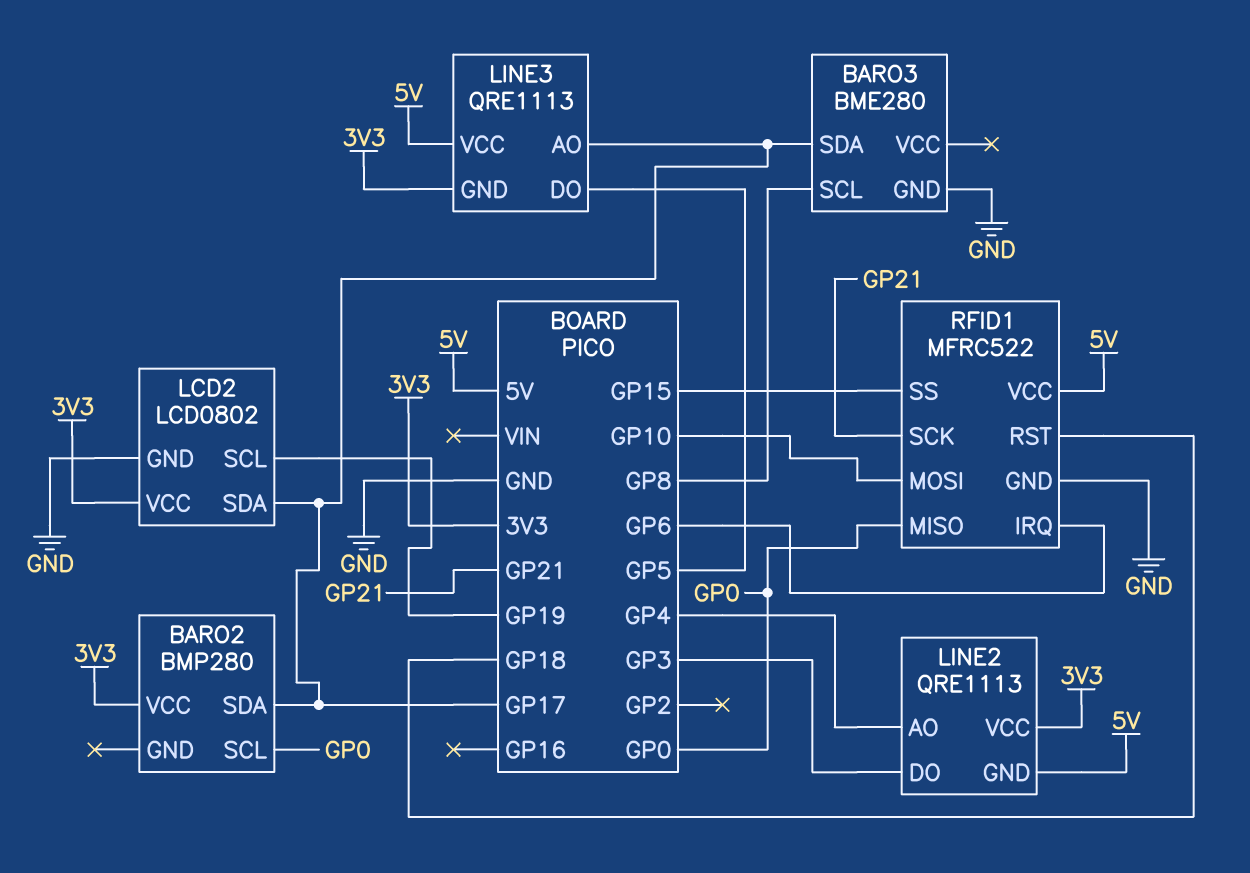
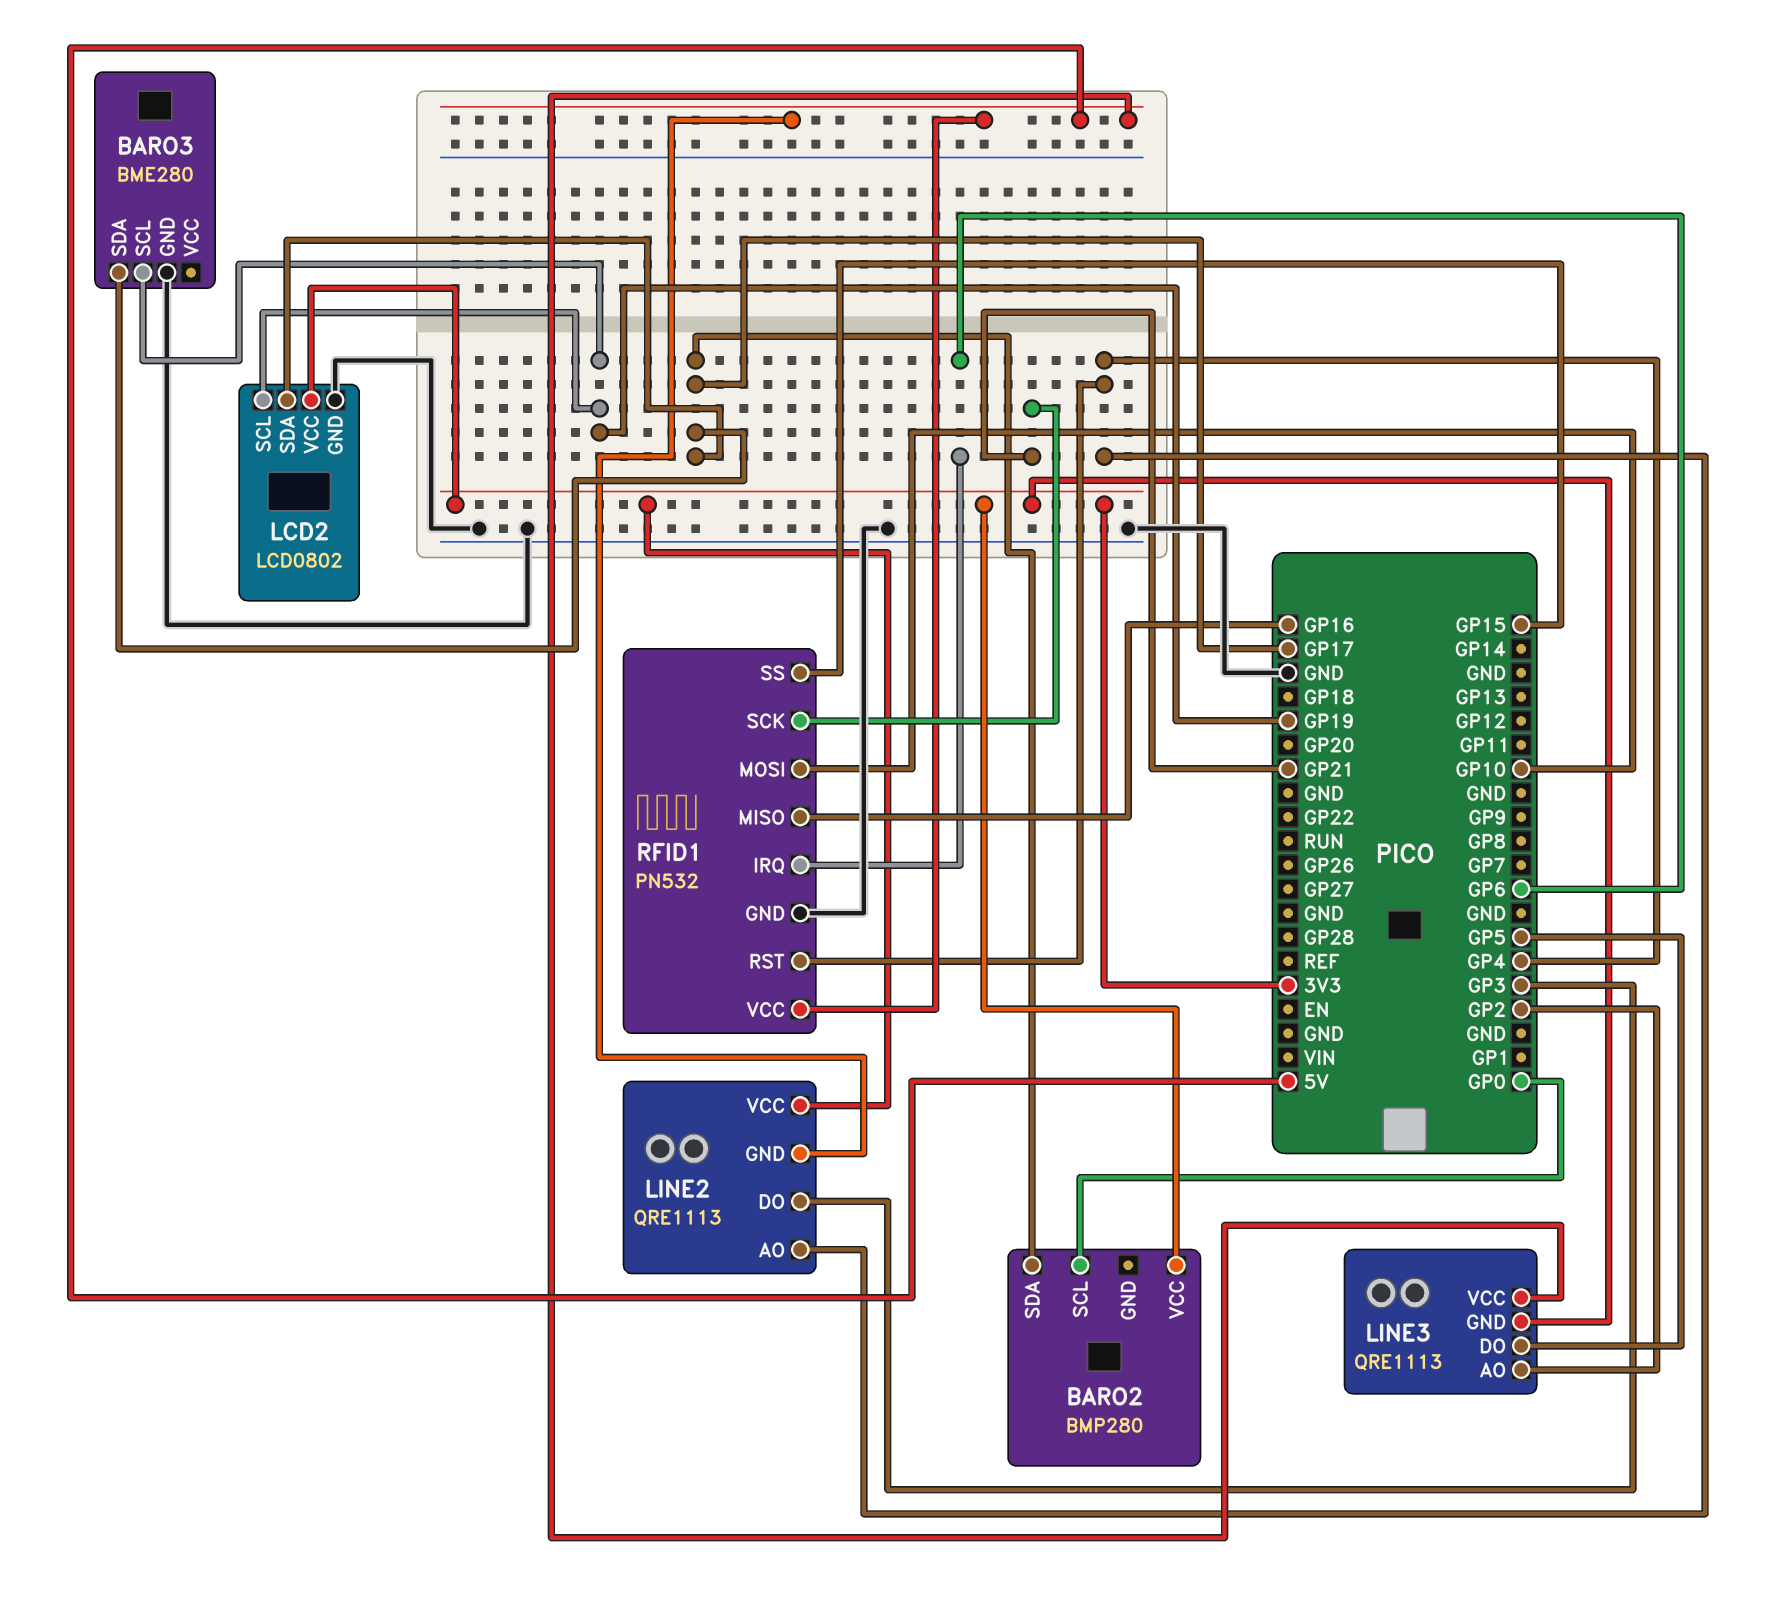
BARO3 pin SCL: GP8 -> GP19
LINE3 pin AO: GP17 -> GP2
RFID1: MFRC522 -> PN532
RFID1 pin MISO: GP0 -> GP16
RFID1 pin RST: GP18 -> GP4

